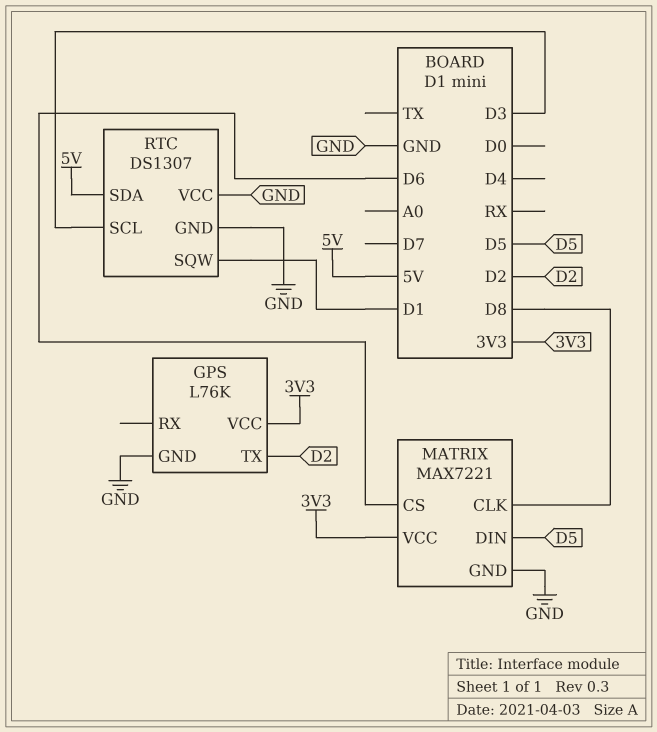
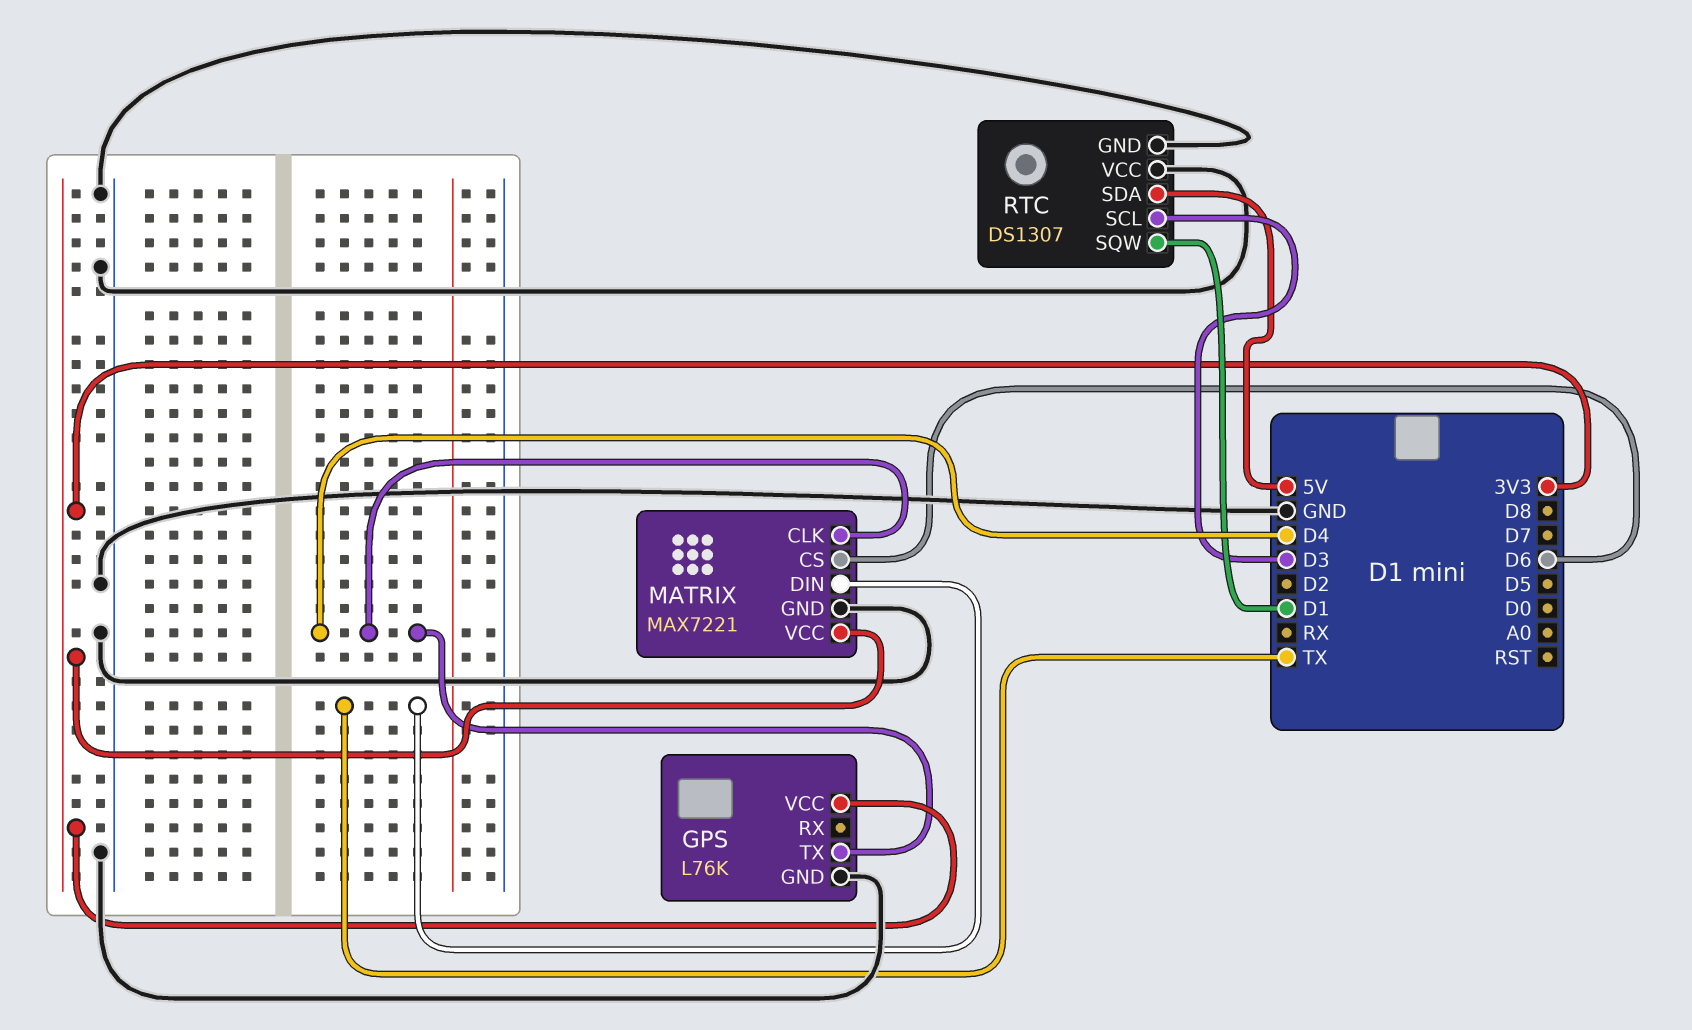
GPS pin TX: D2 -> D4
MATRIX pin CLK: D8 -> D4
MATRIX pin DIN: D5 -> TX

